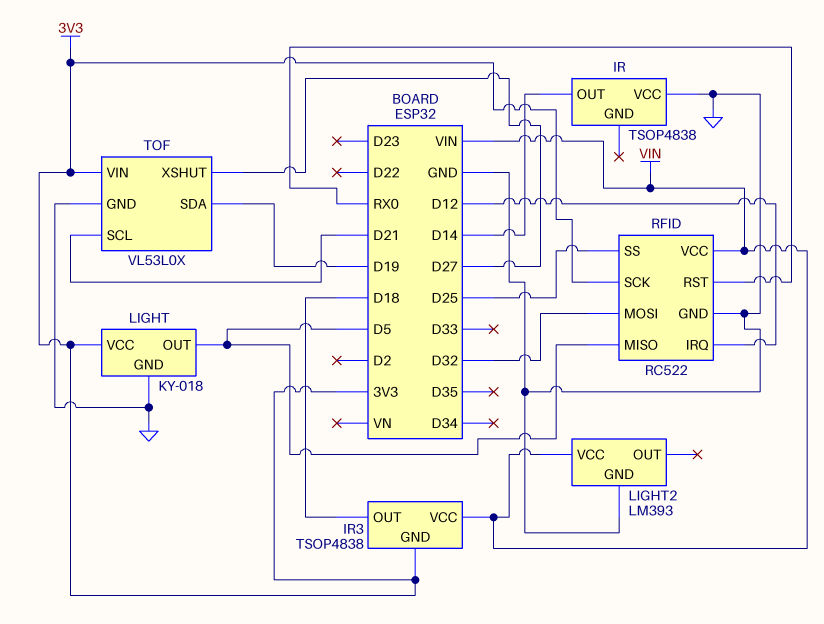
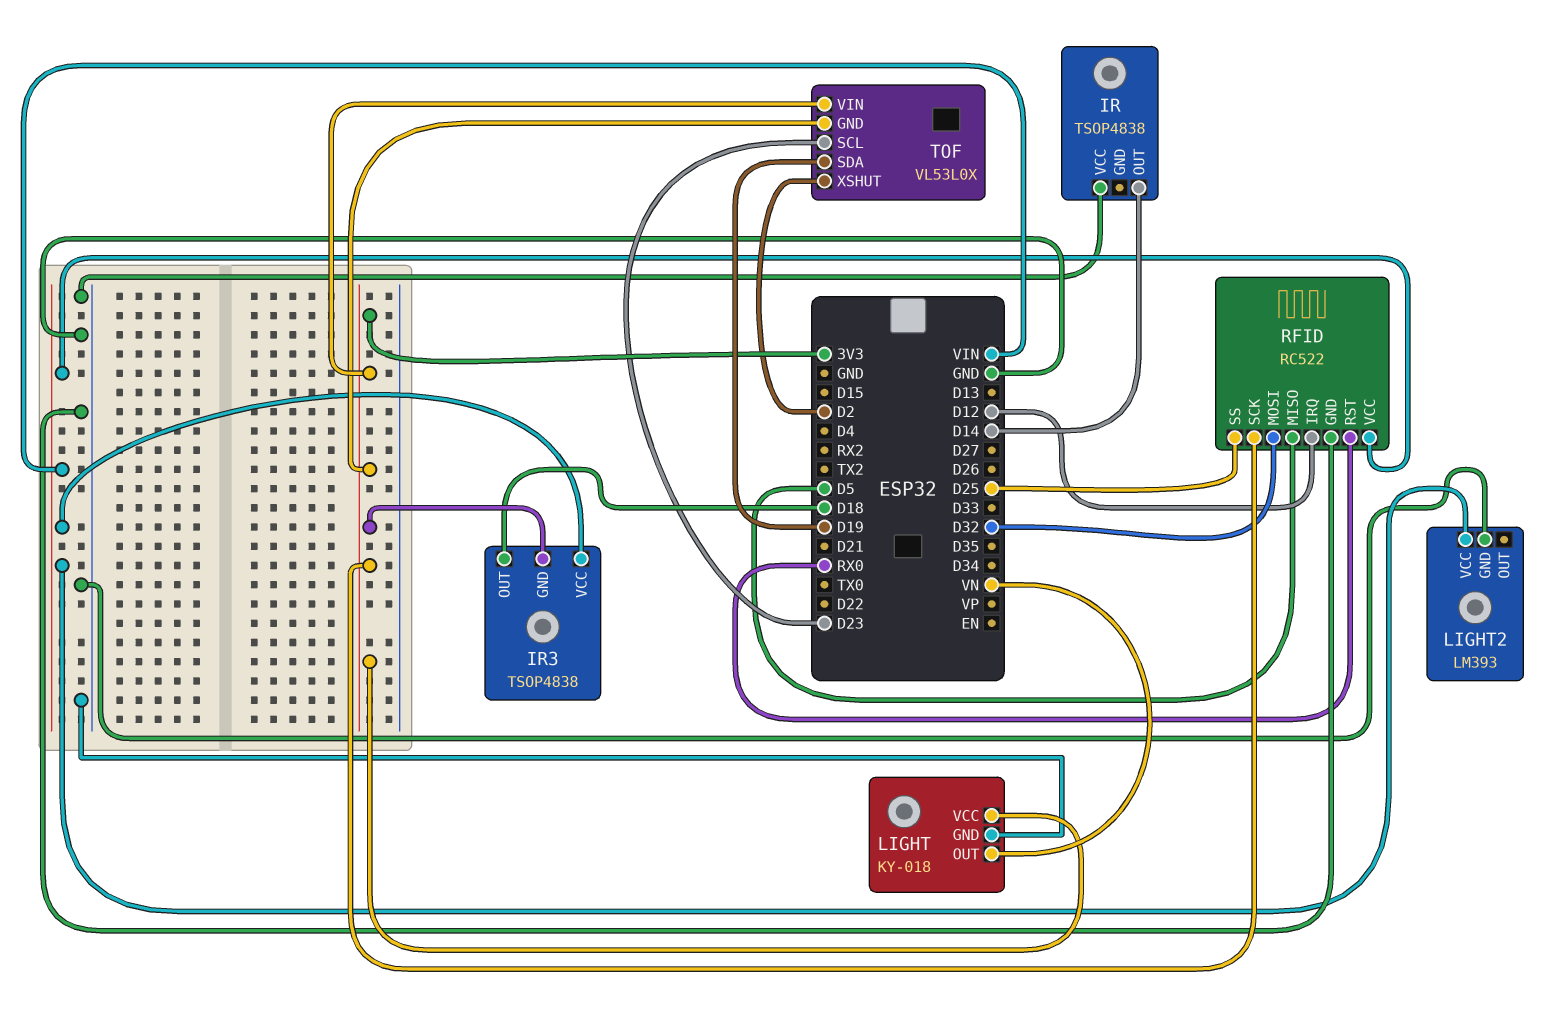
LIGHT pin OUT: D5 -> VN
TOF pin GND: GND -> 3V3
TOF pin SCL: D21 -> D23
TOF pin XSHUT: D27 -> D2

